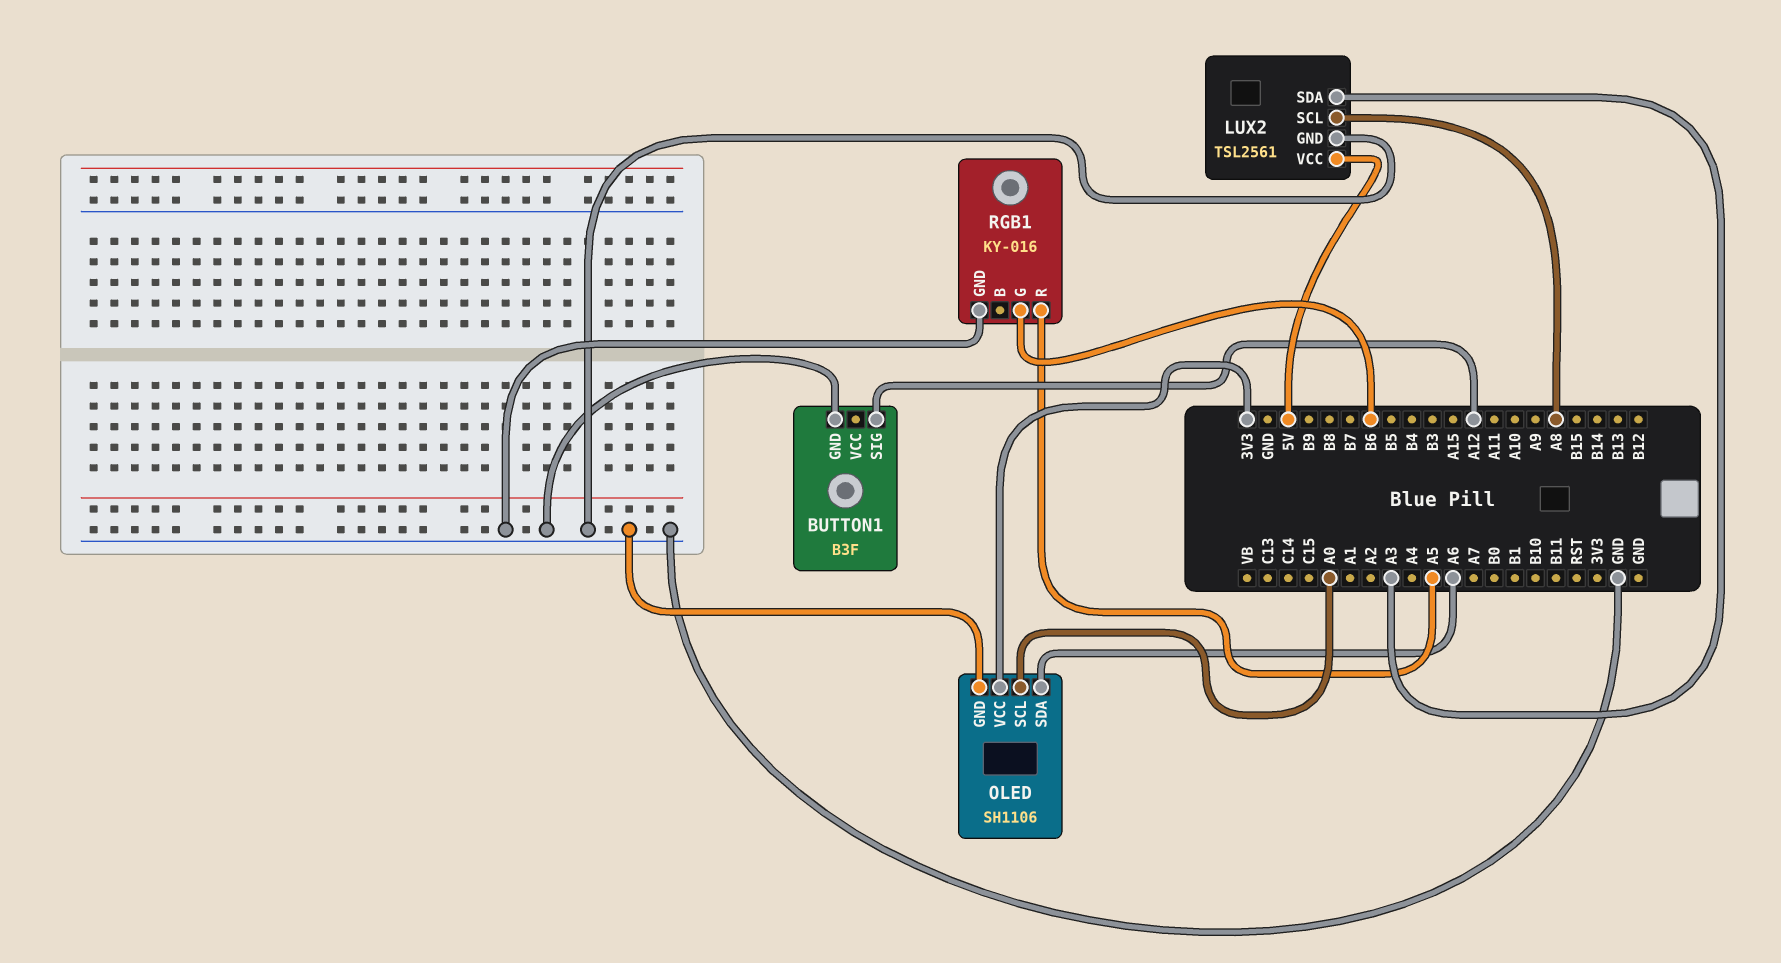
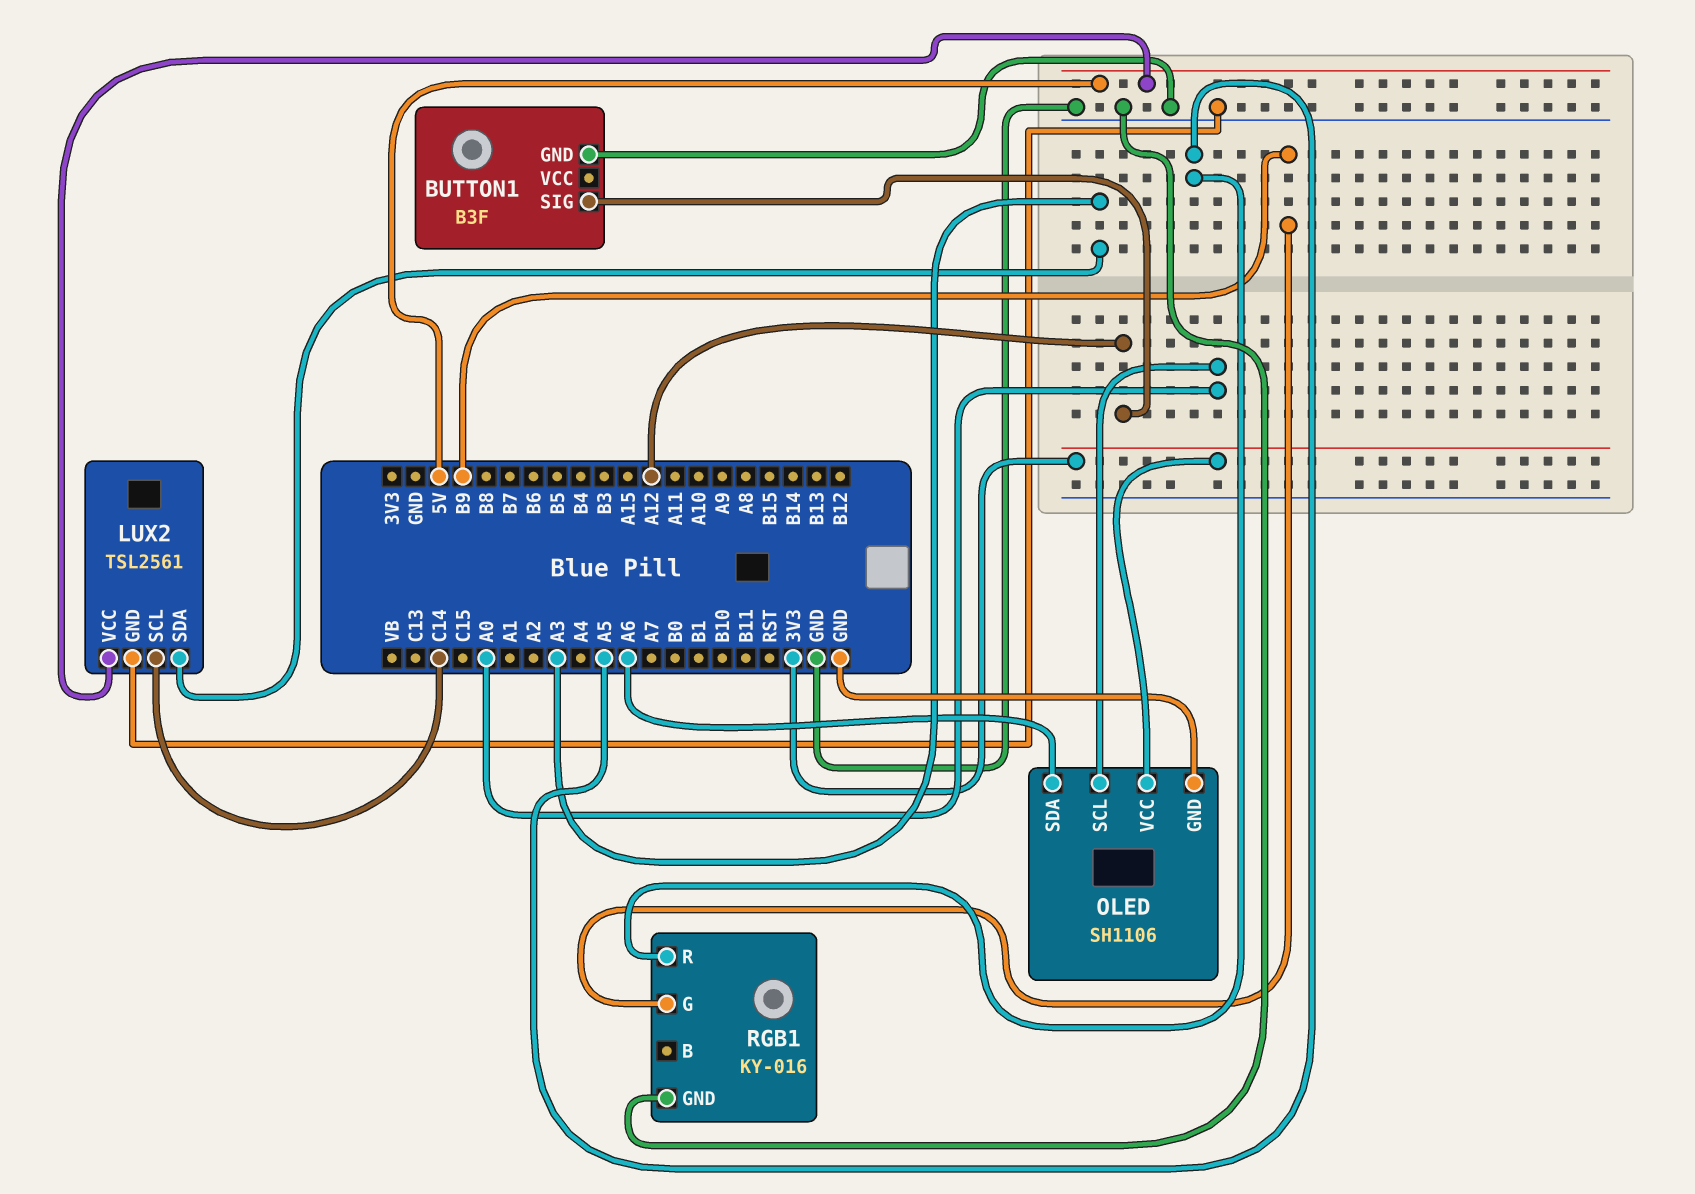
LUX2 pin SCL: A8 -> C14
RGB1 pin G: B6 -> B9

